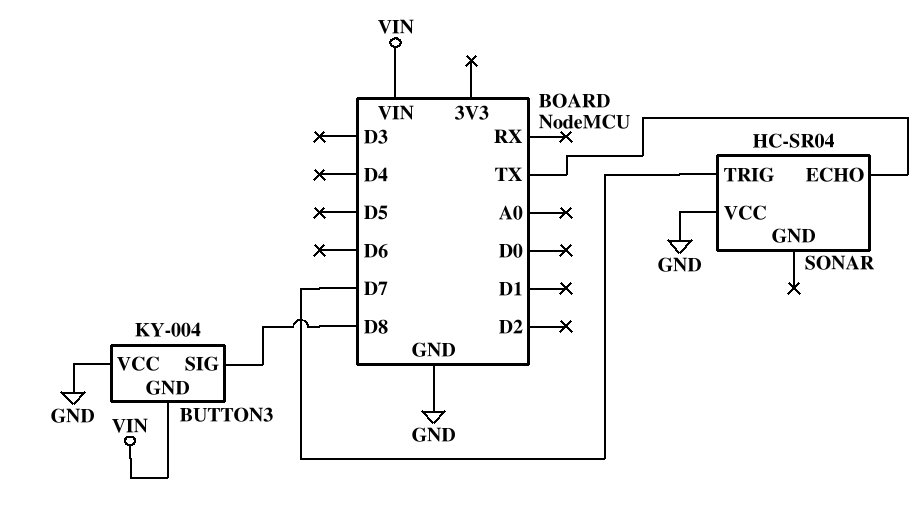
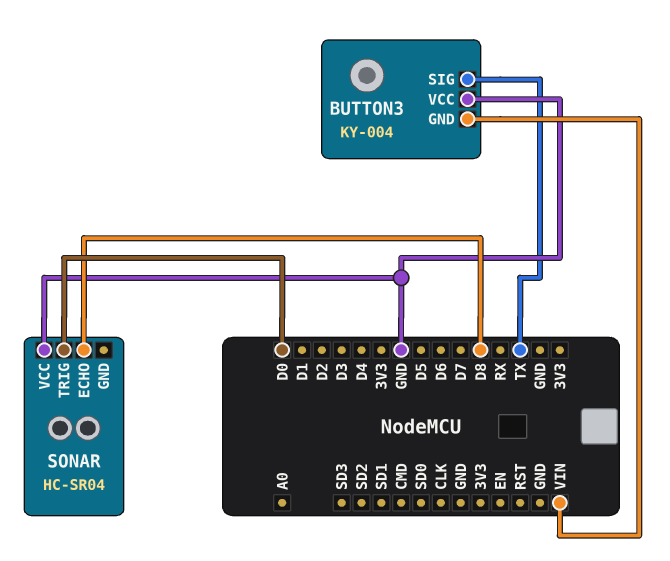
BUTTON3 pin SIG: D8 -> TX
SONAR pin ECHO: TX -> D8
SONAR pin TRIG: D7 -> D0

